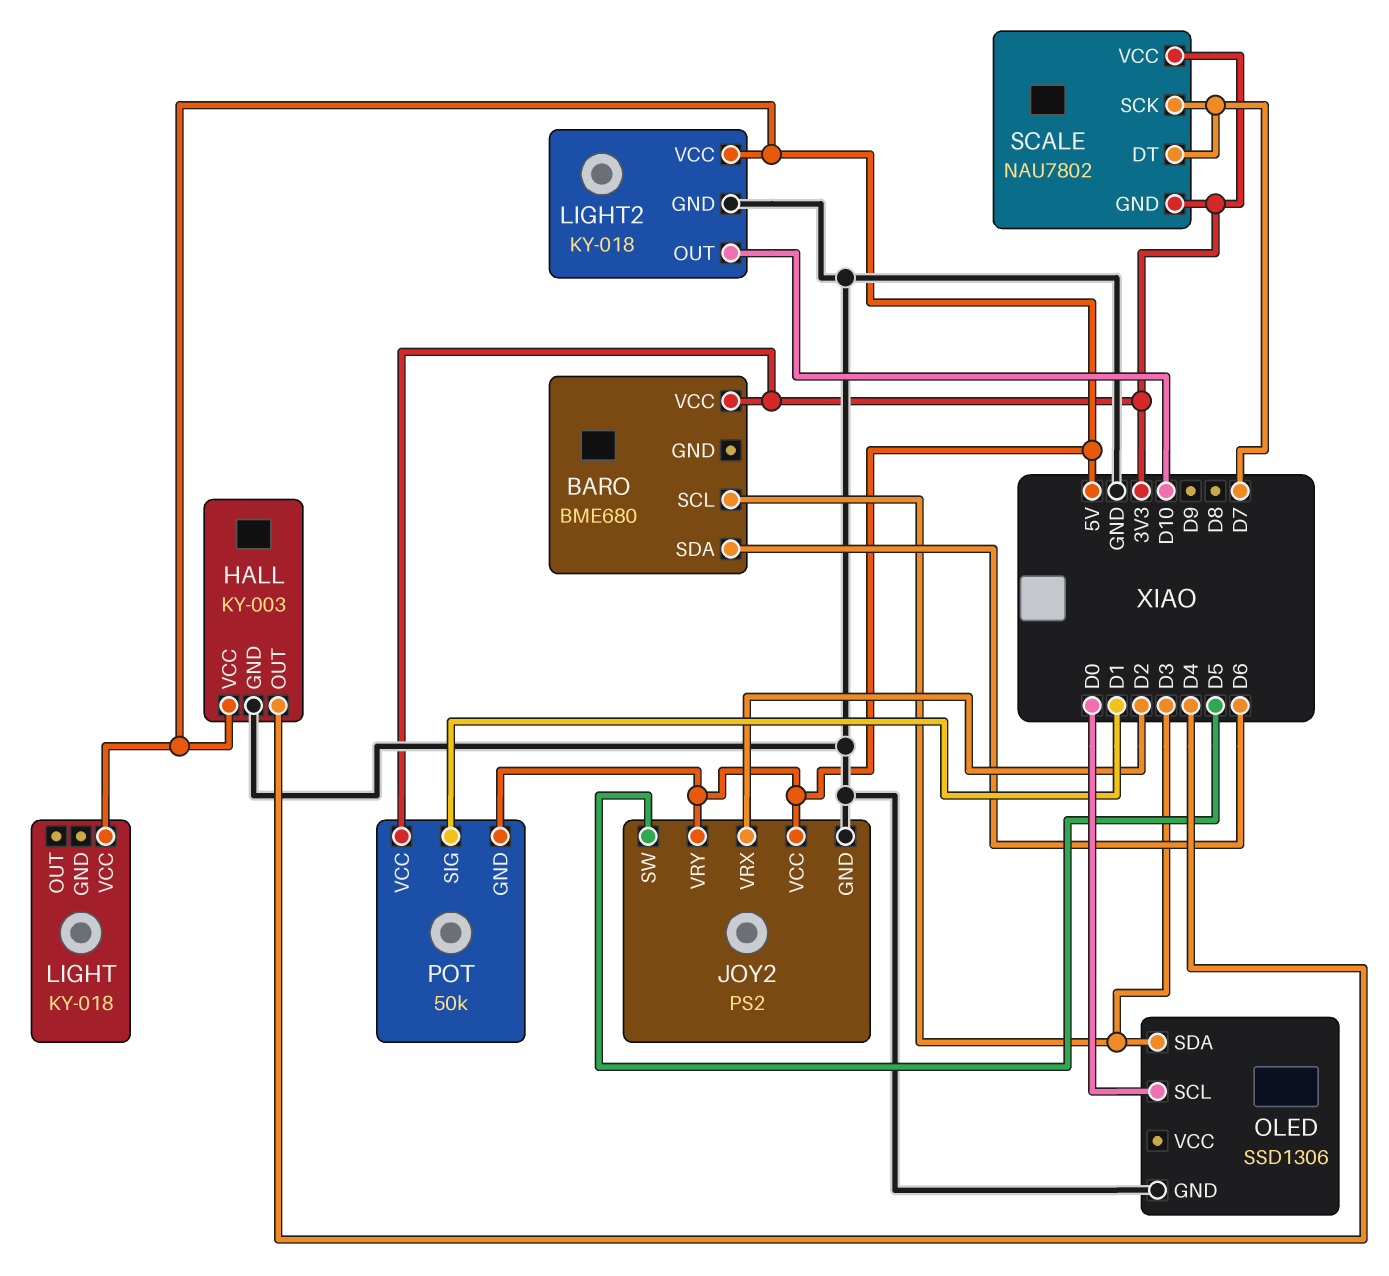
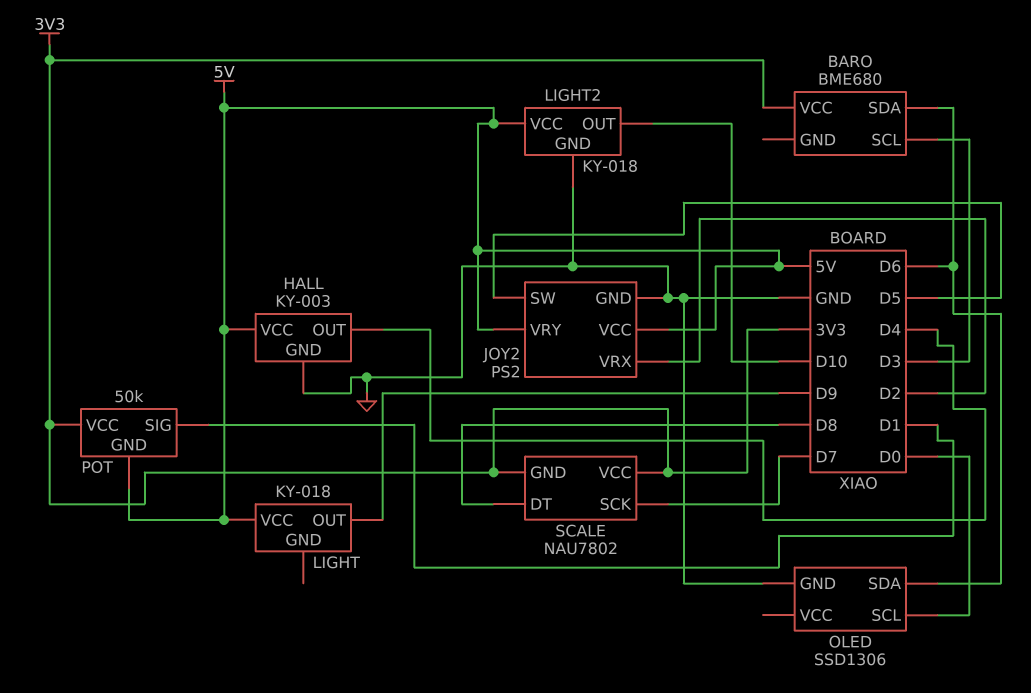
LIGHT pin OUT: none -> D9
OLED pin SDA: D3 -> D6
SCALE pin DT: D7 -> D8

